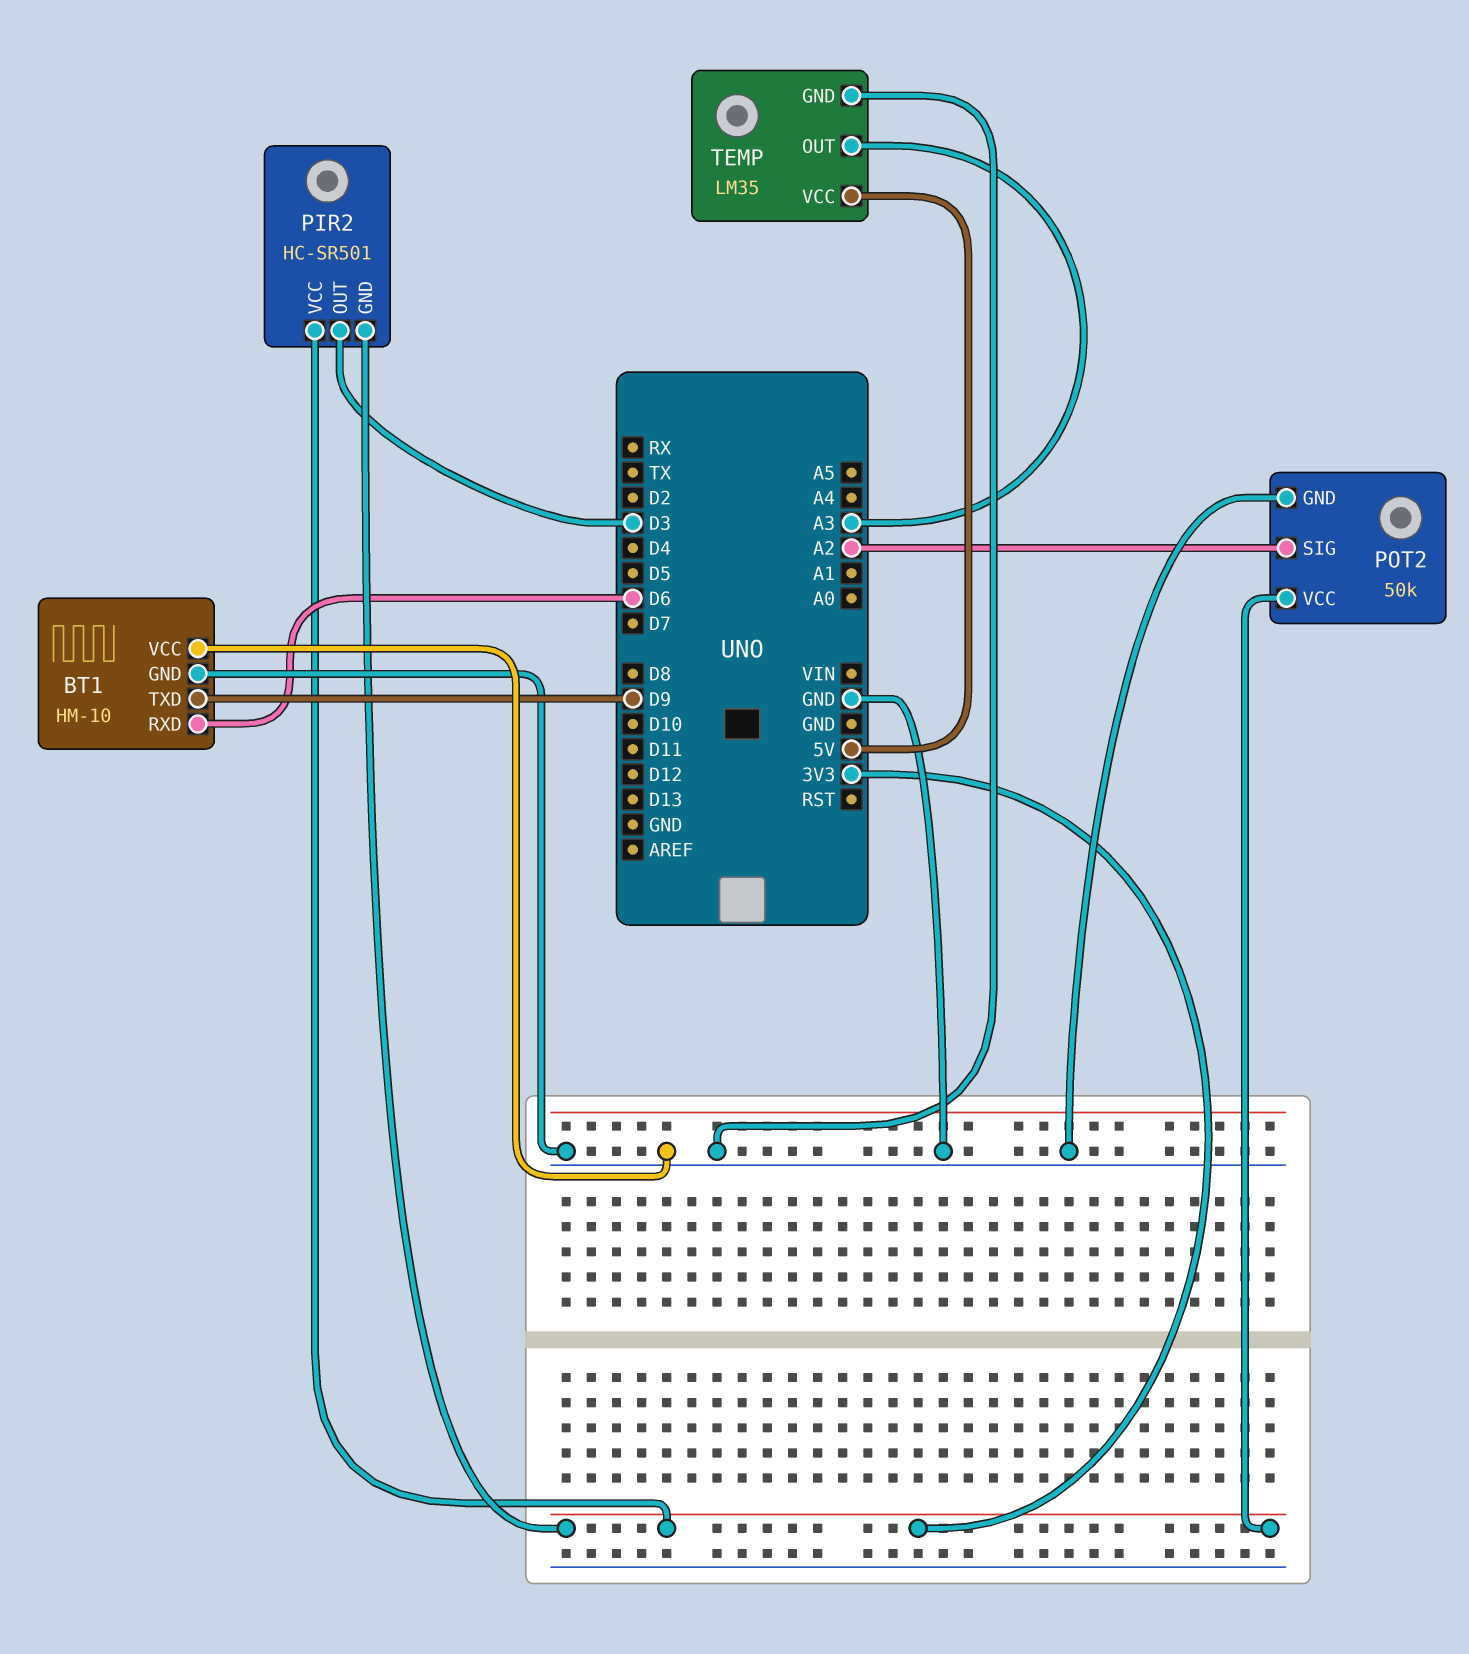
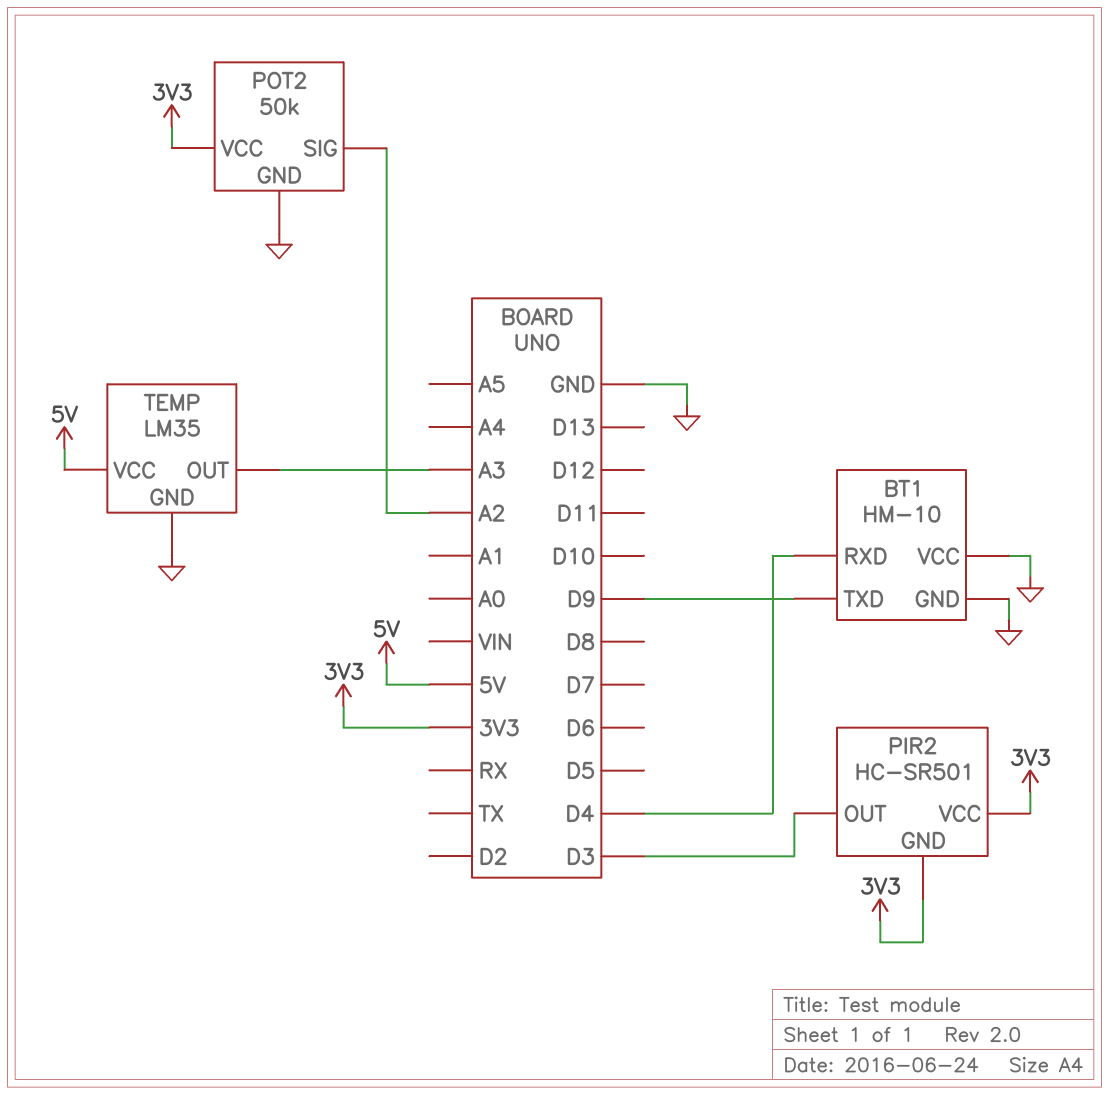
BT1 pin RXD: D6 -> D4

